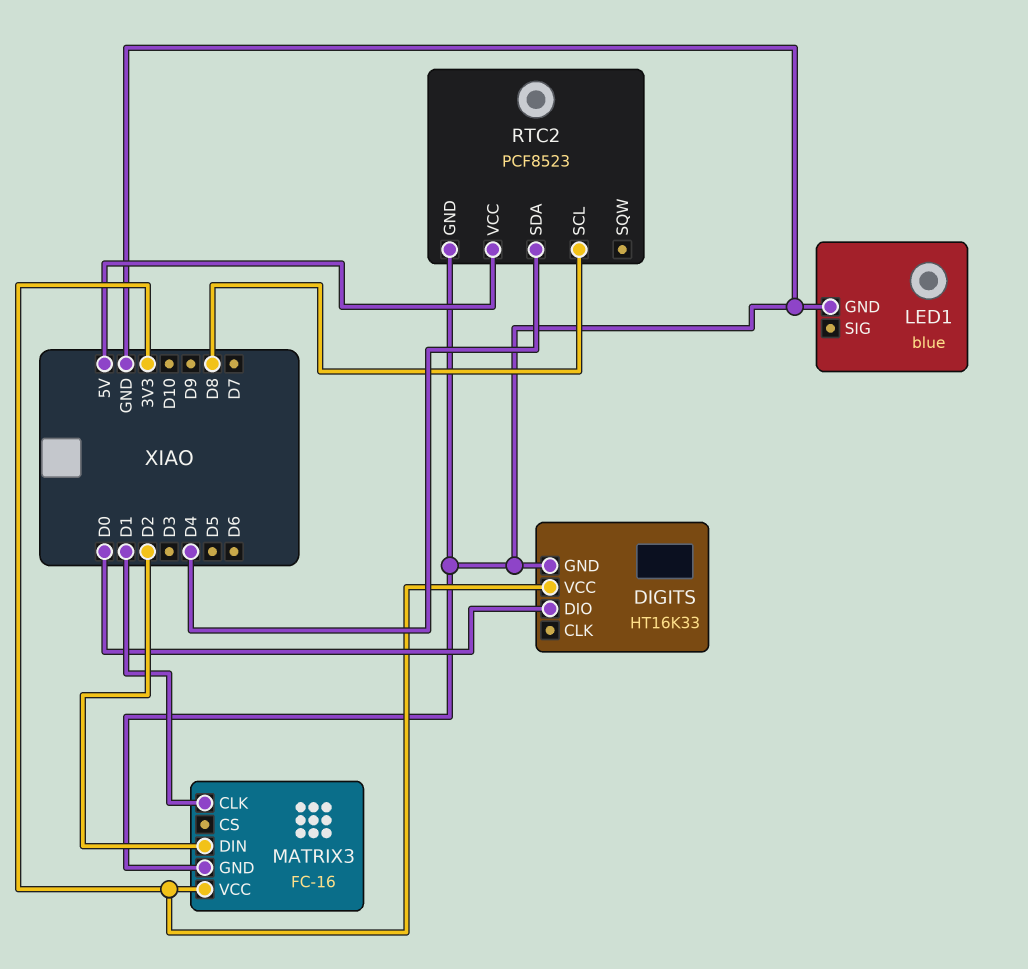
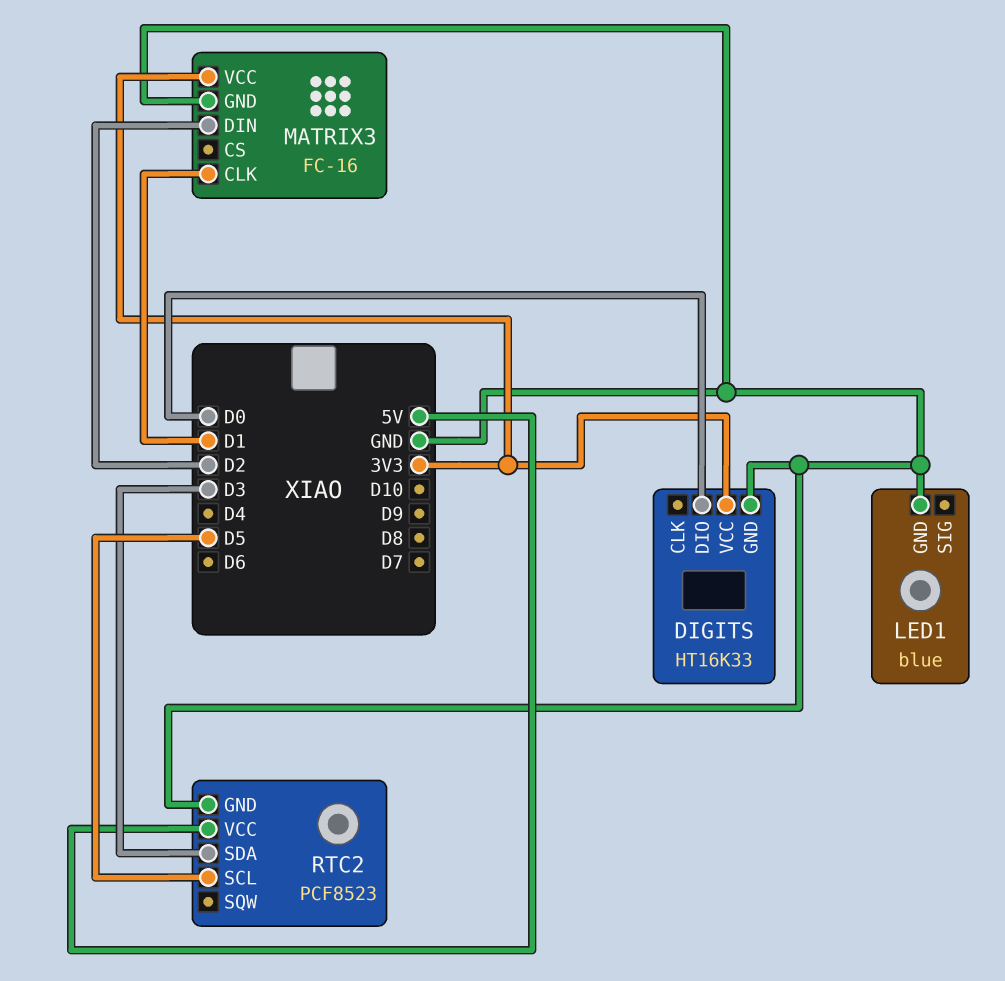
RTC2 pin SCL: D8 -> D5
RTC2 pin SDA: D4 -> D3

